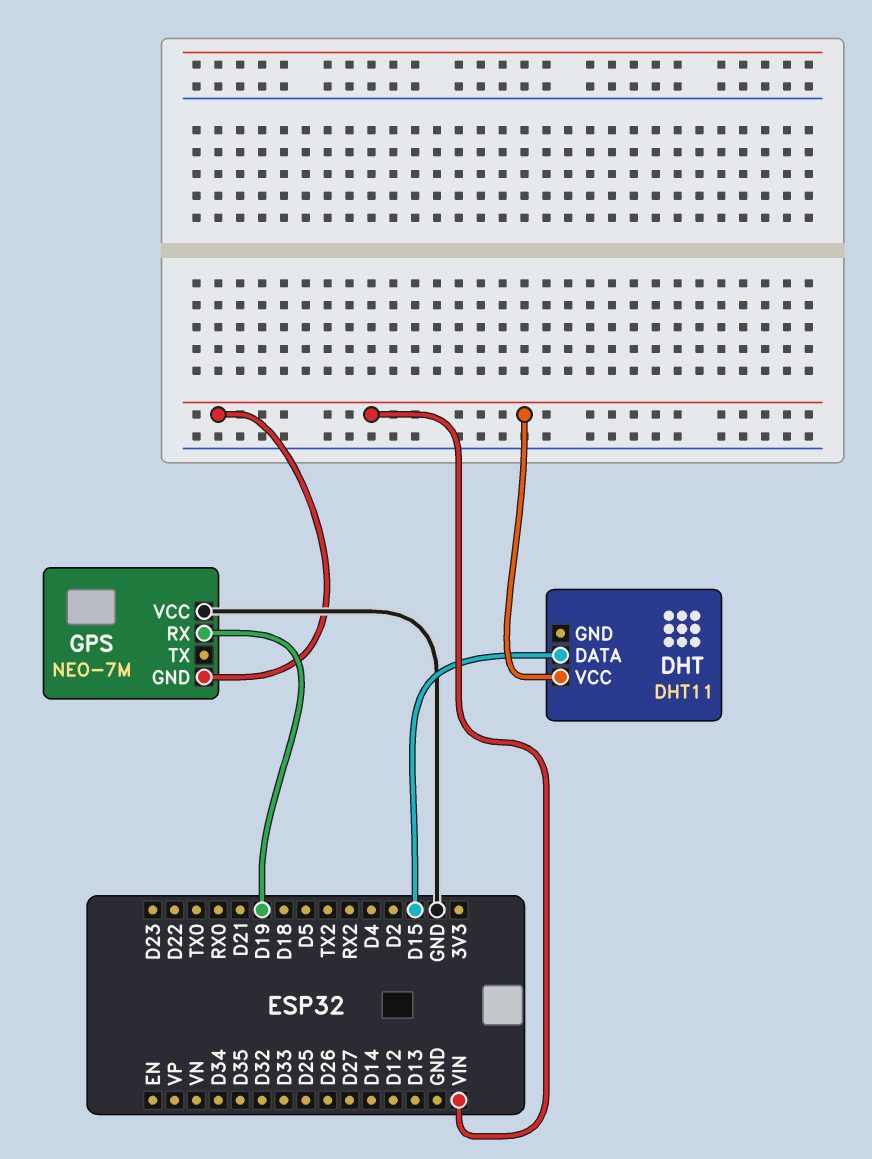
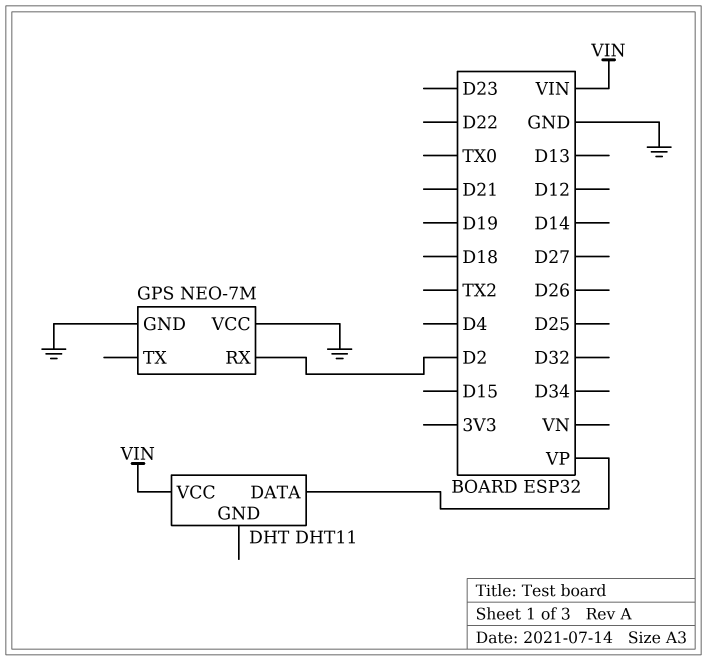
DHT pin DATA: D15 -> VP
GPS pin GND: VIN -> GND
GPS pin RX: D19 -> D2

